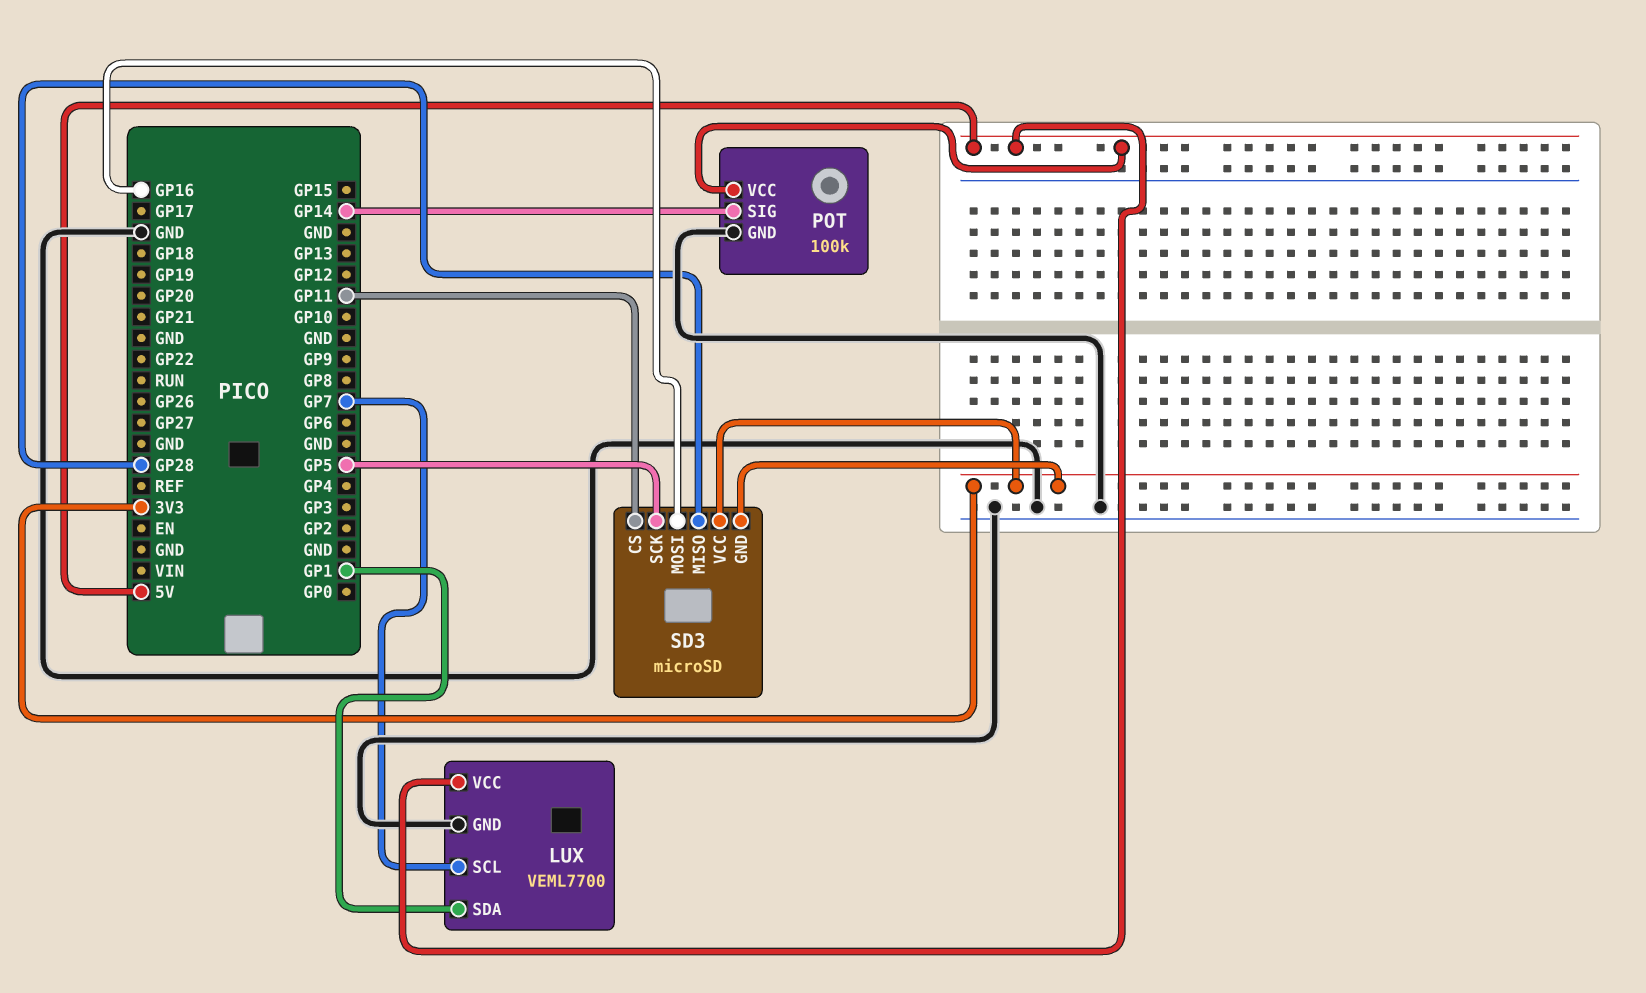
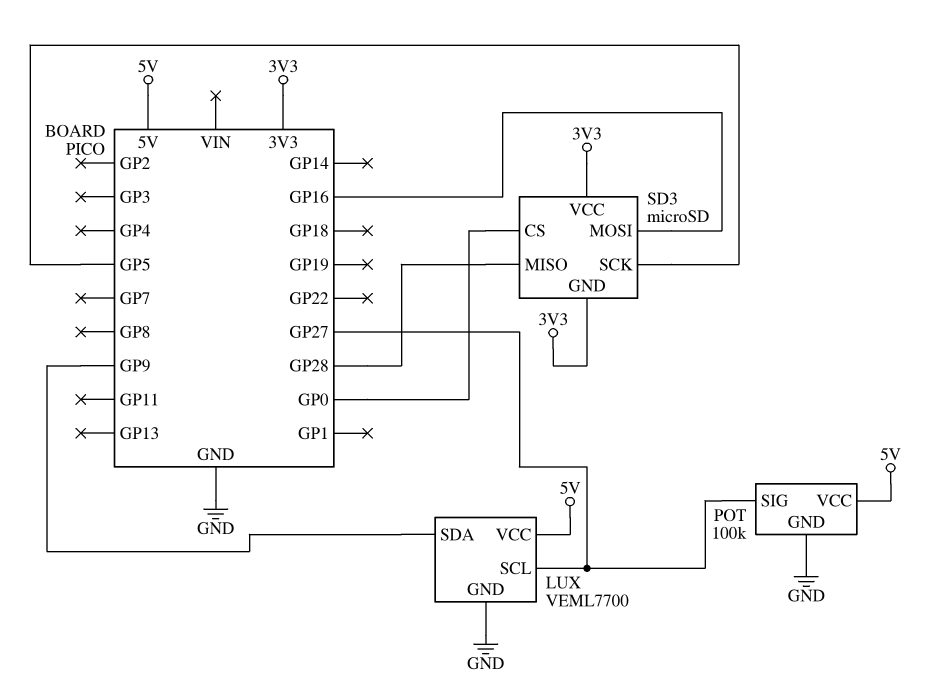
LUX pin SCL: GP7 -> GP27
LUX pin SDA: GP1 -> GP9
POT pin SIG: GP14 -> GP27
SD3 pin CS: GP11 -> GP0

